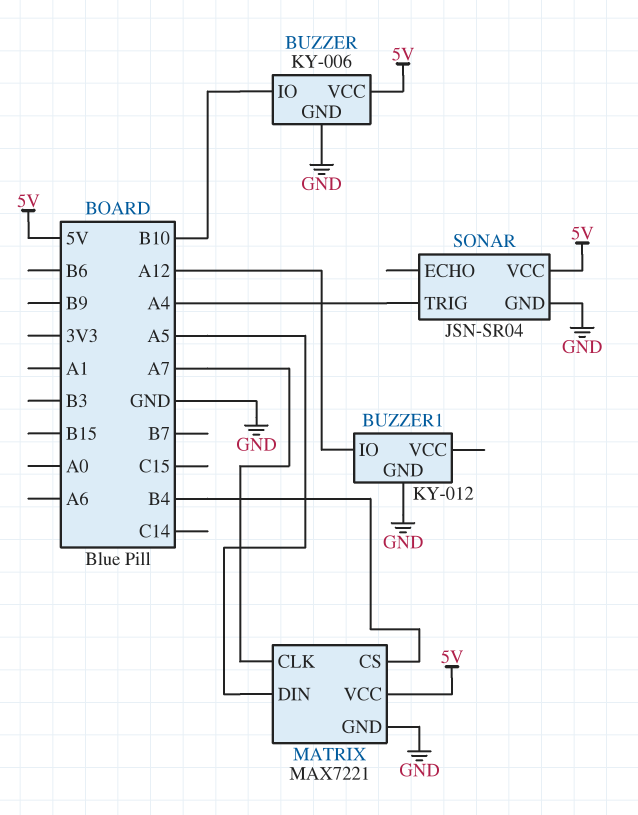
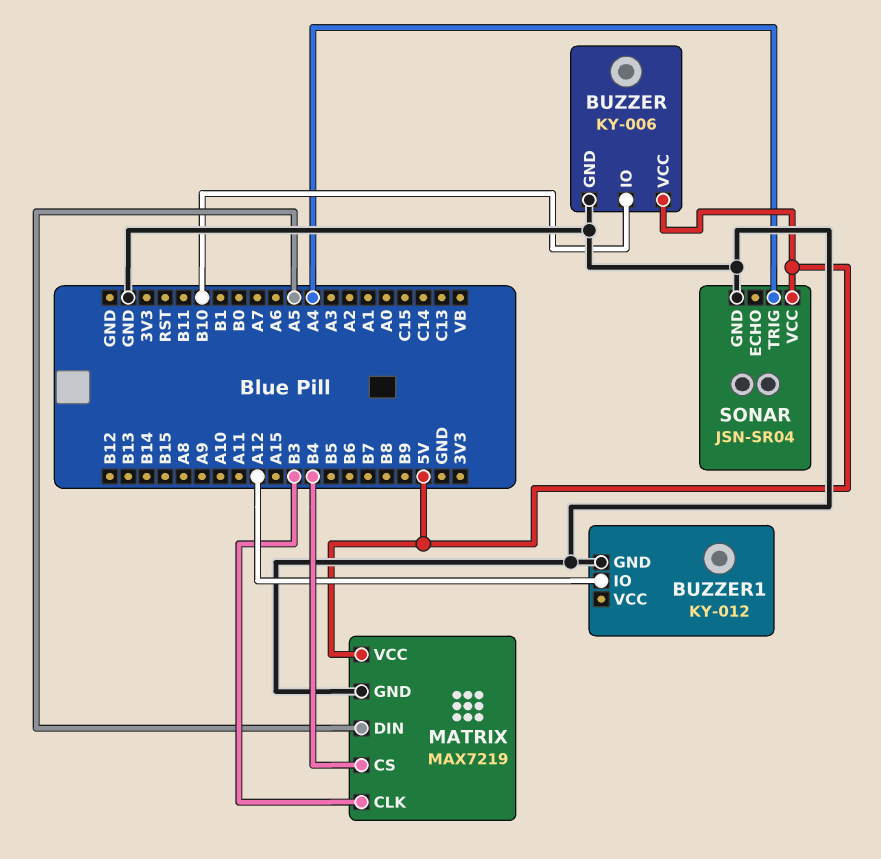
MATRIX: MAX7221 -> MAX7219
MATRIX pin CLK: A7 -> B3

